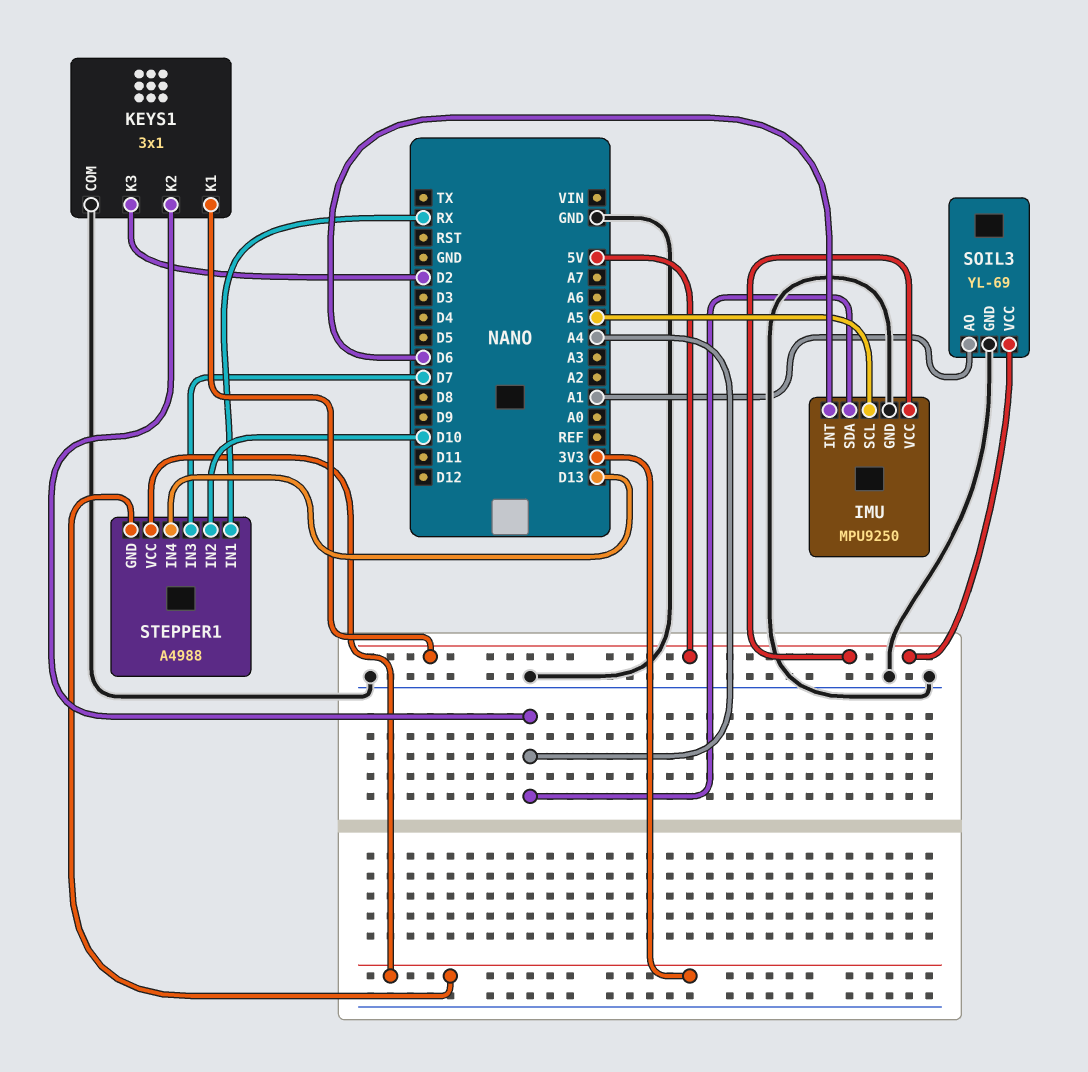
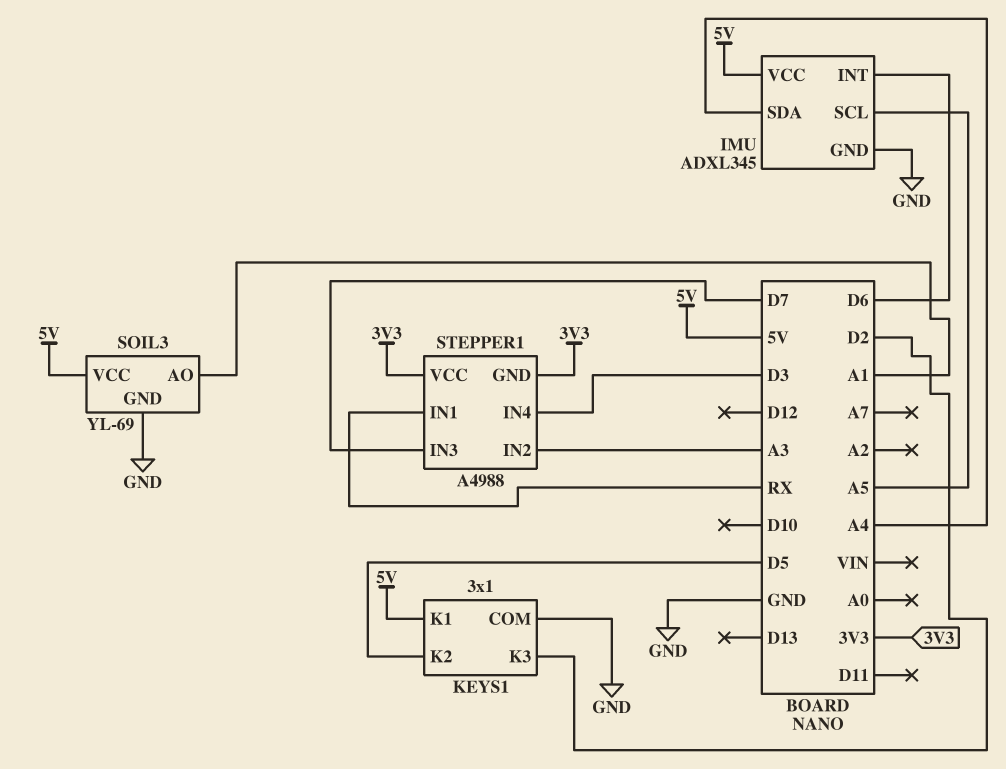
IMU: MPU9250 -> ADXL345
KEYS1 pin K2: A4 -> D5
STEPPER1 pin IN2: D10 -> A3
STEPPER1 pin IN4: D13 -> D3

